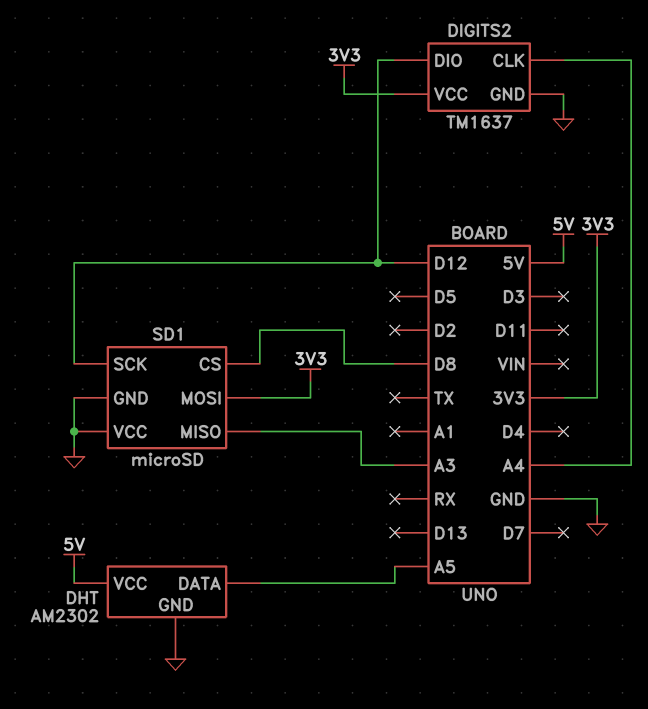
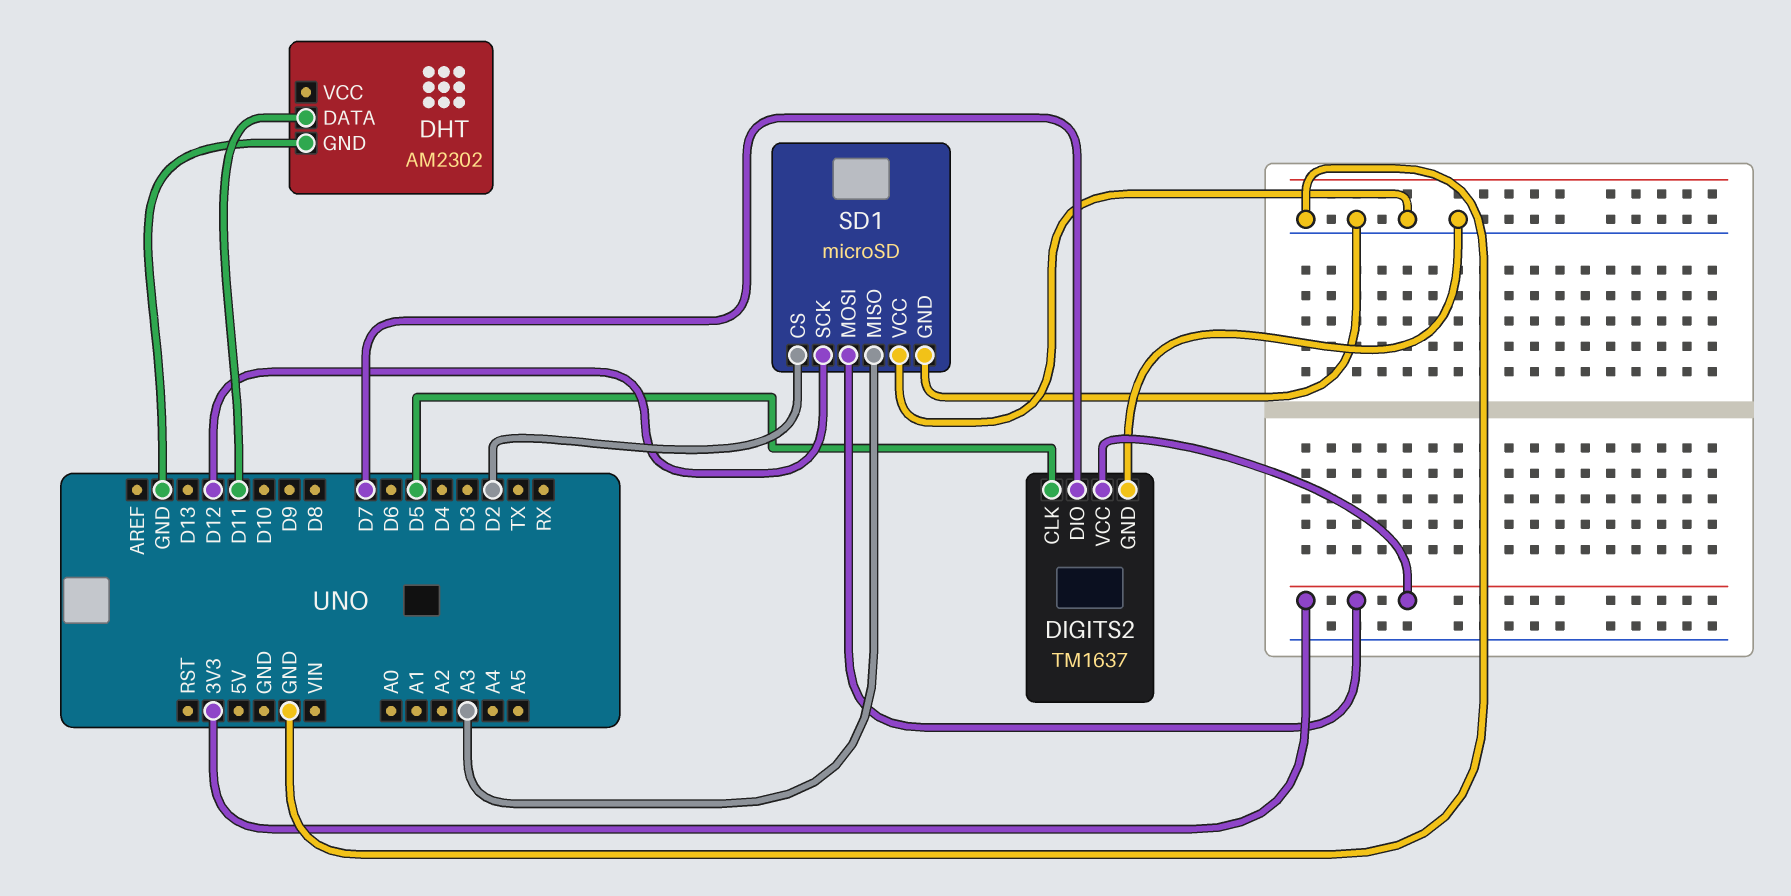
DHT pin DATA: A5 -> D11
DHT pin VCC: 5V -> none
DIGITS2 pin CLK: A4 -> D5
DIGITS2 pin DIO: D12 -> D7
SD1 pin CS: D8 -> D2

